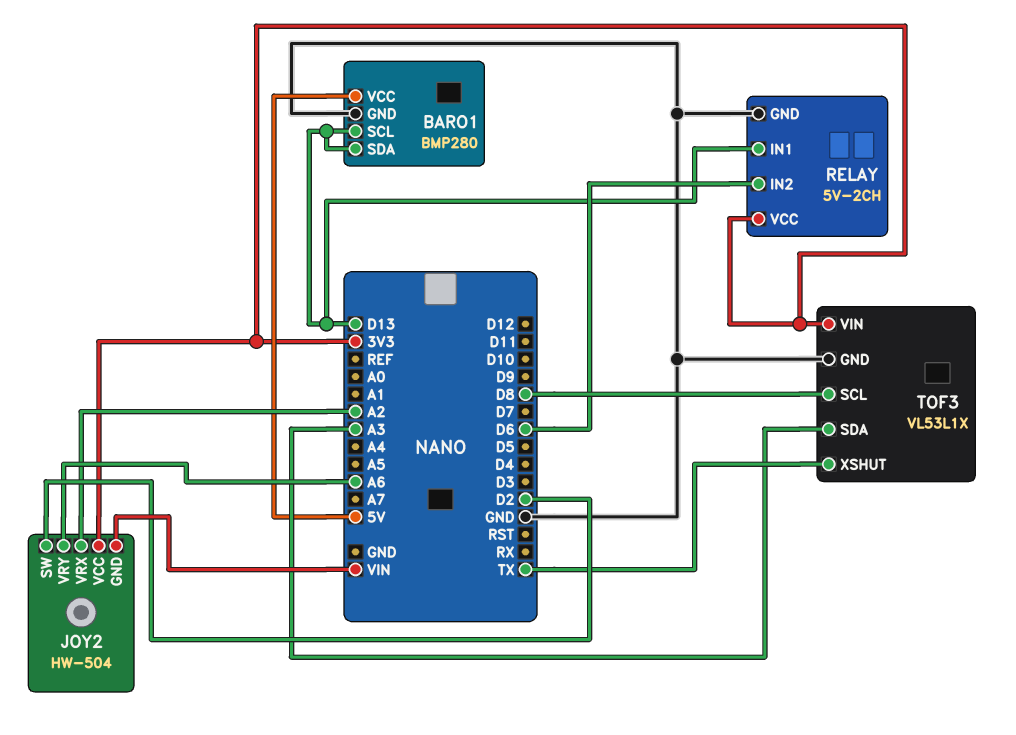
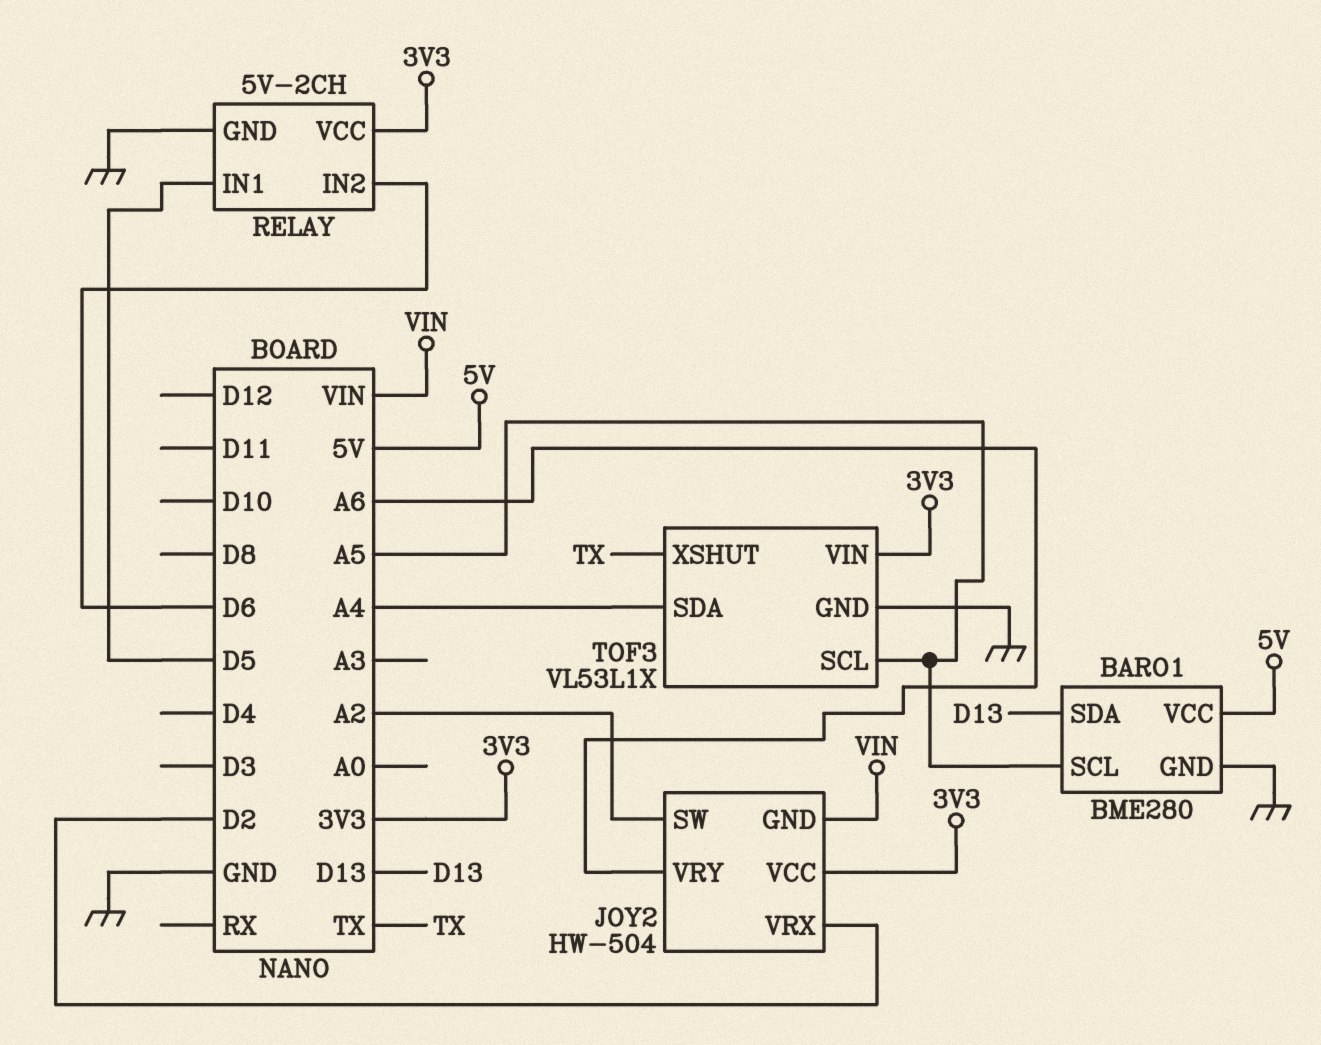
BARO1: BMP280 -> BME280
BARO1 pin SCL: D13 -> A5
JOY2 pin SW: D2 -> A2
JOY2 pin VRX: A2 -> D2
RELAY pin IN1: D13 -> D5
TOF3 pin SCL: D8 -> A5
TOF3 pin SDA: A3 -> A4

